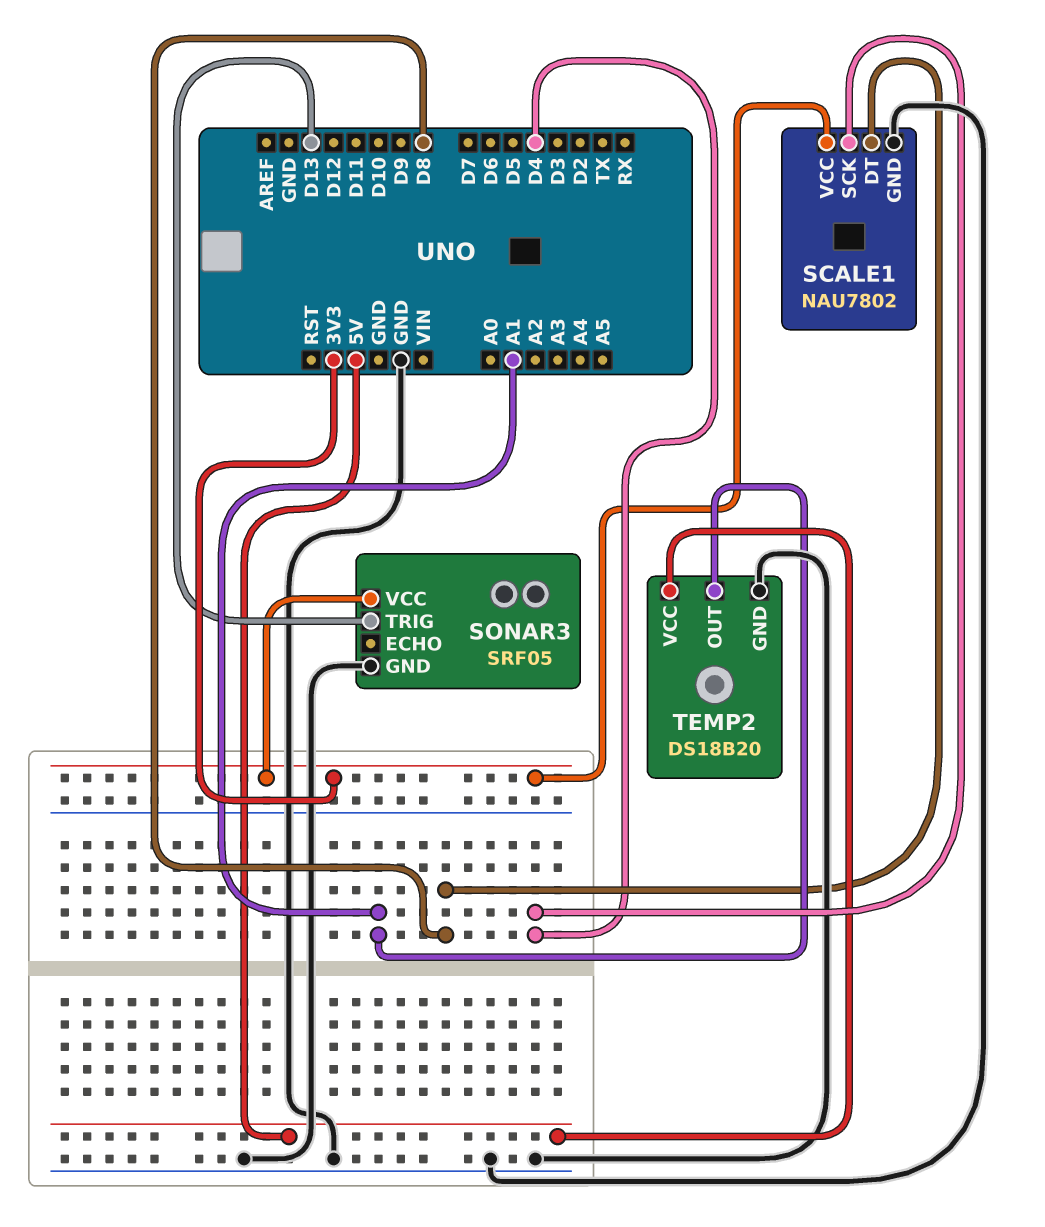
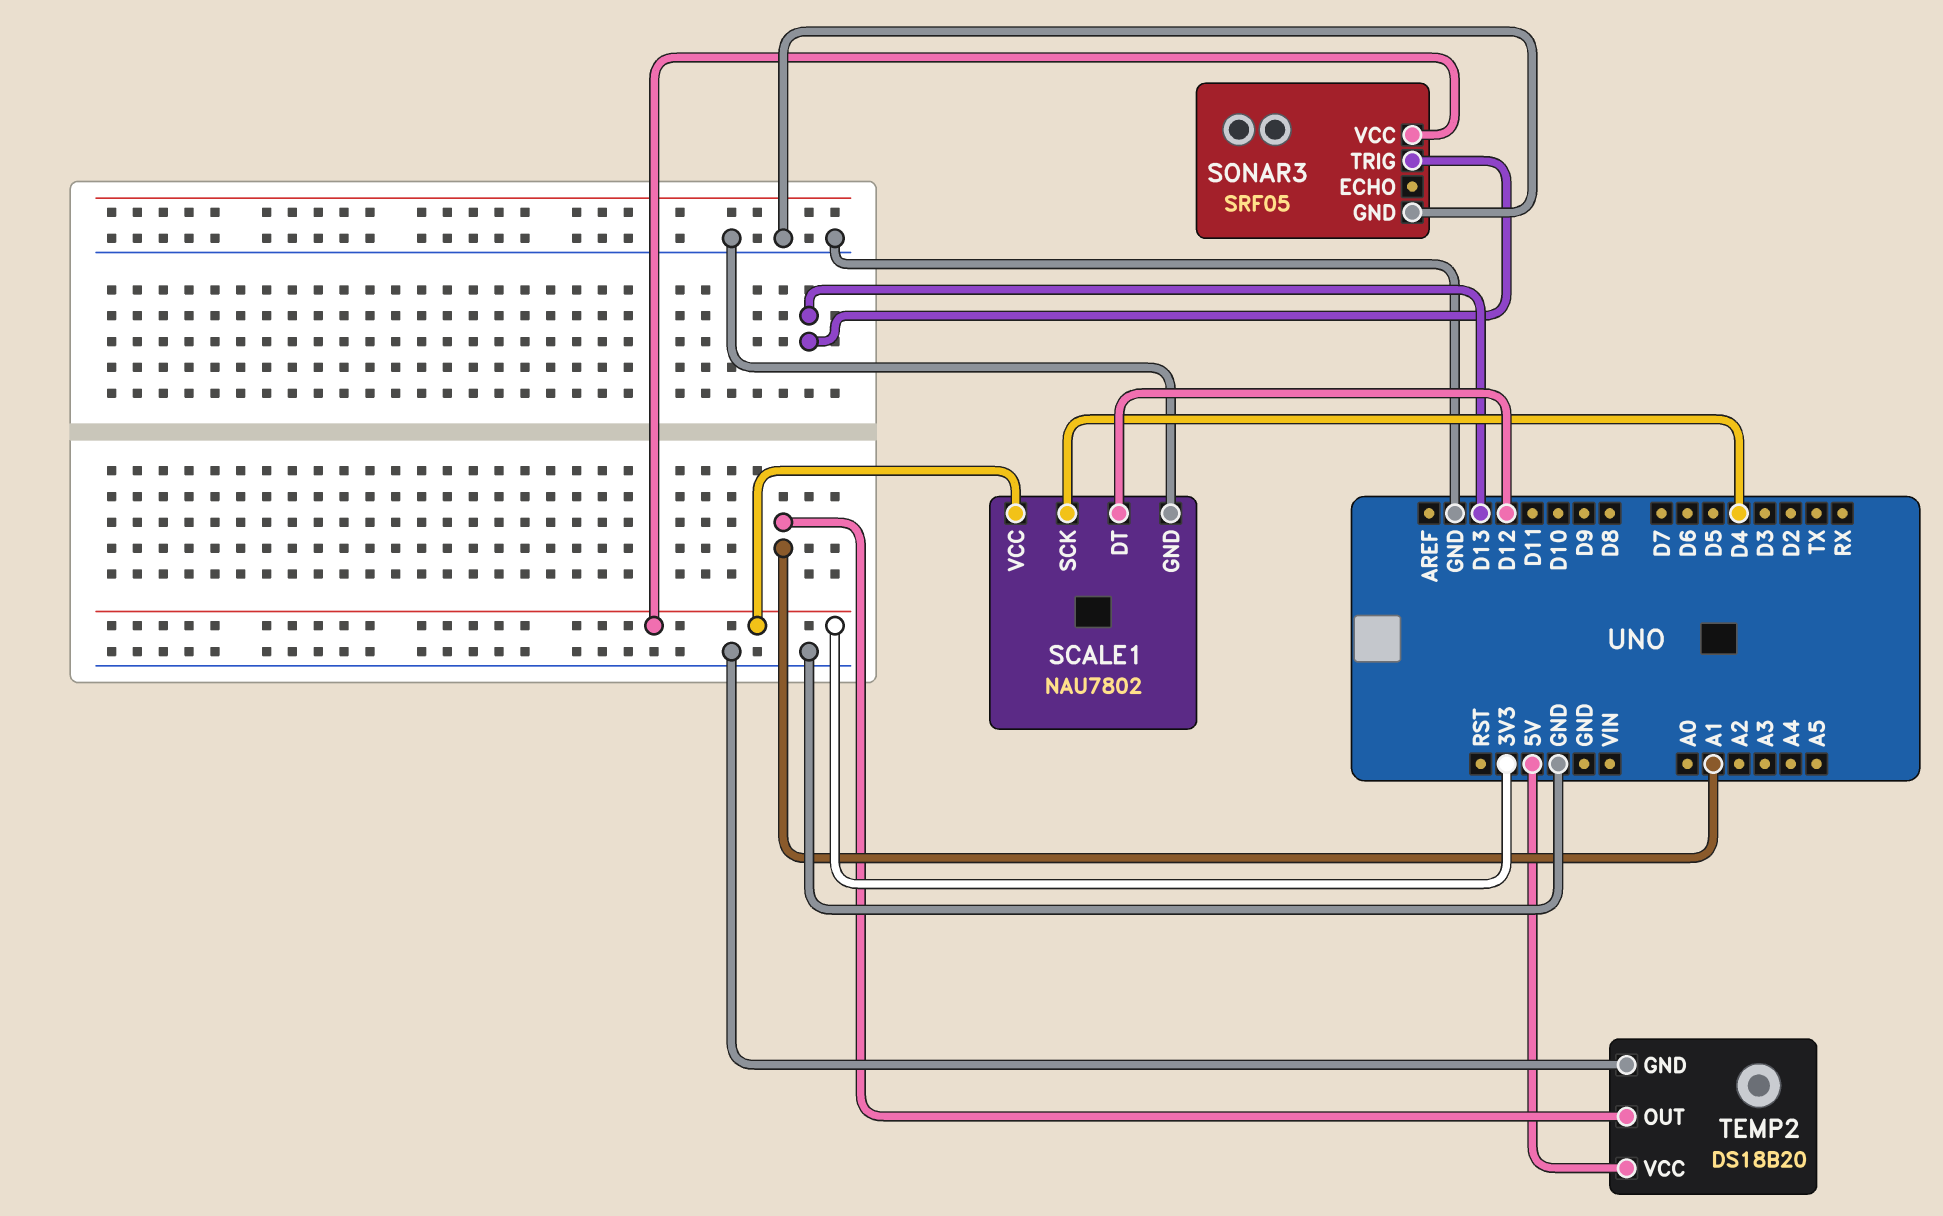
SCALE1 pin DT: D8 -> D12

